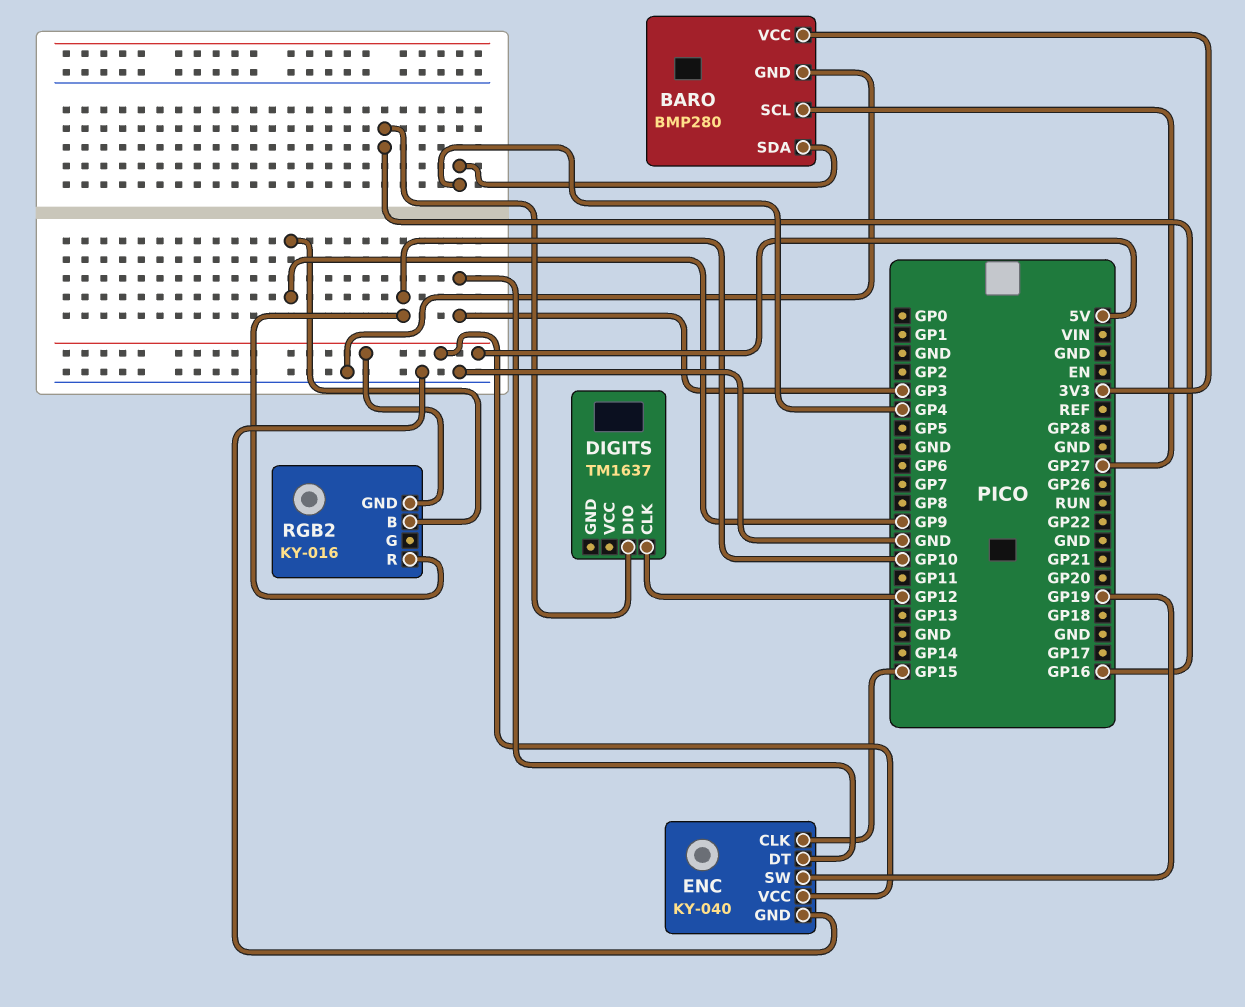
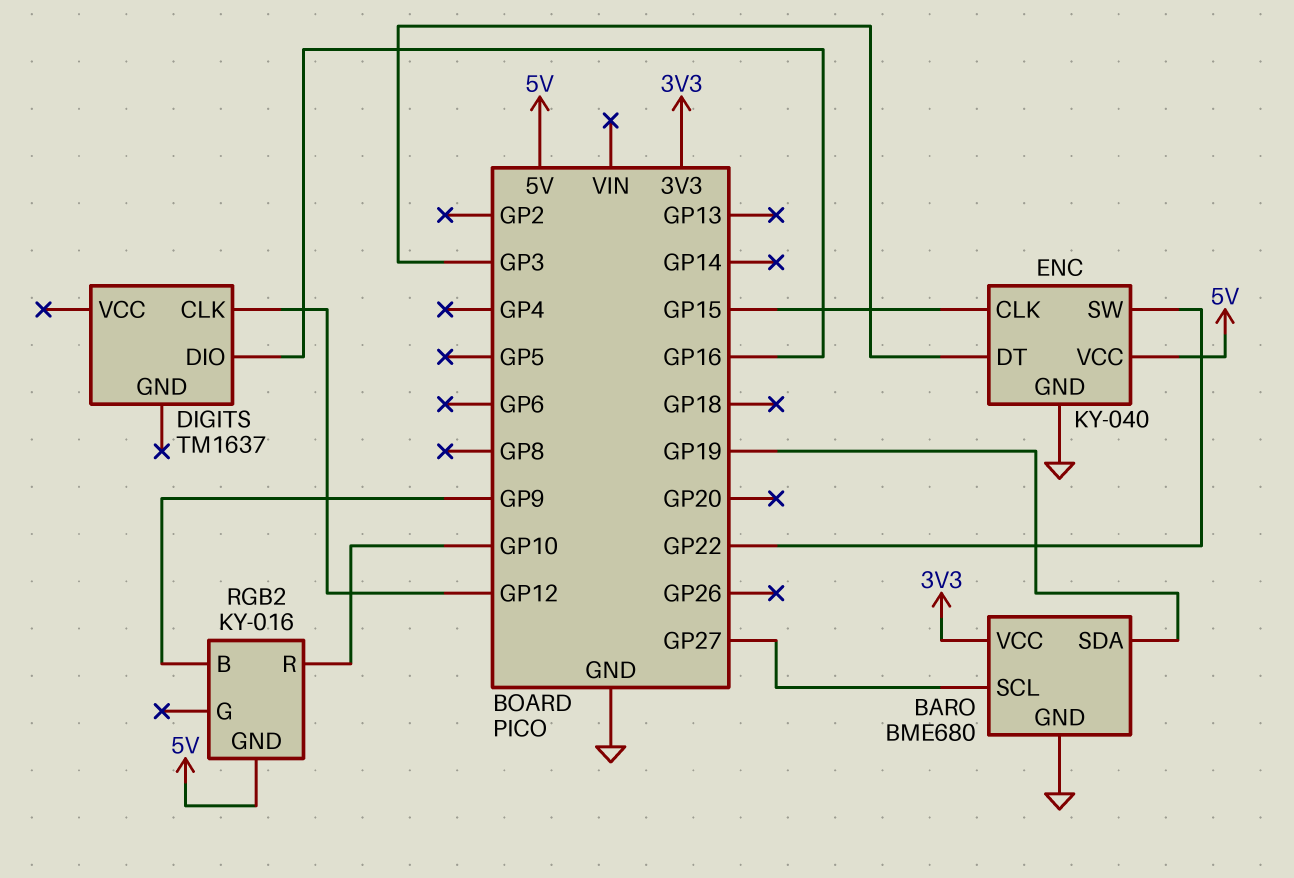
BARO: BMP280 -> BME680
BARO pin SDA: GP4 -> GP19
ENC pin SW: GP19 -> GP22

